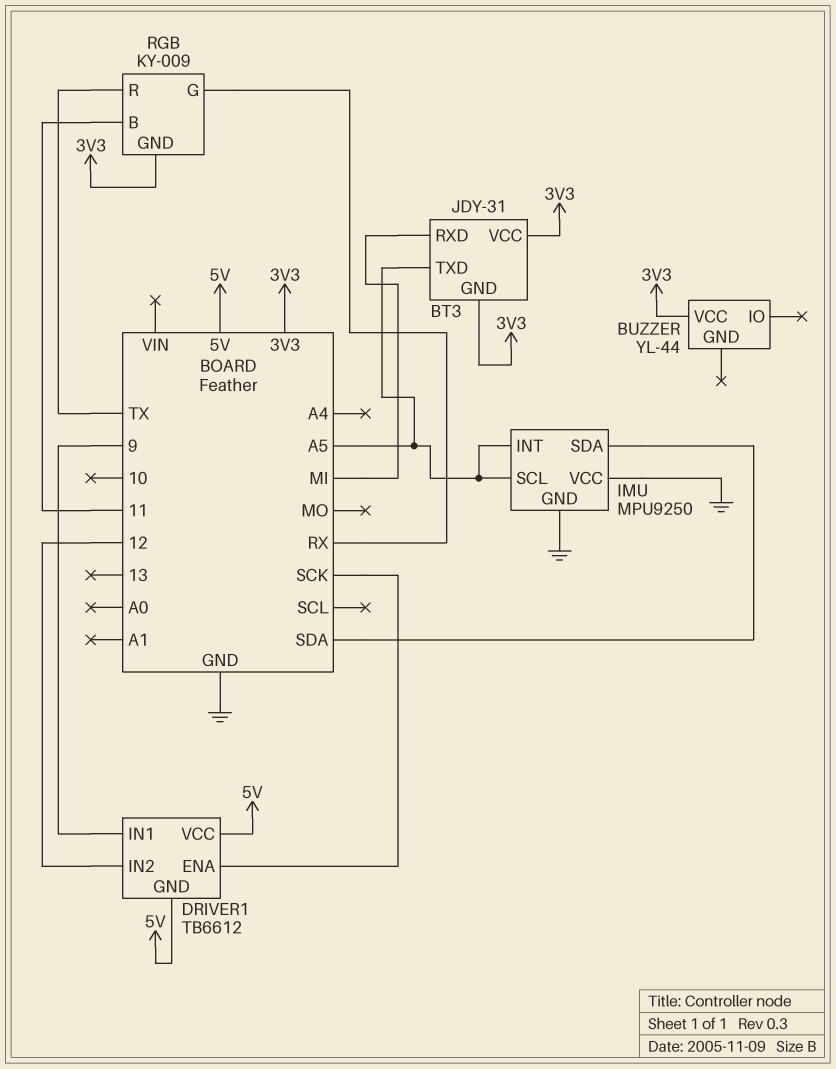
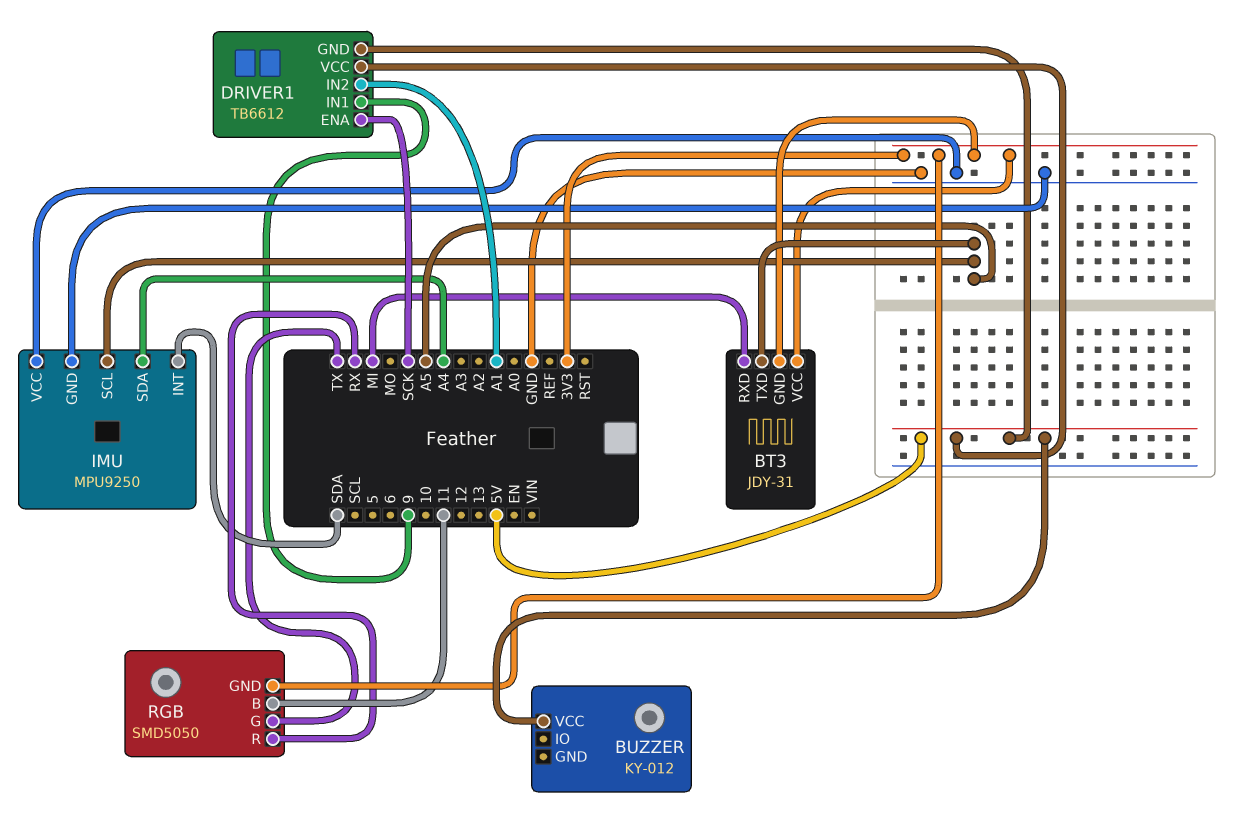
BUZZER: YL-44 -> KY-012
BUZZER pin VCC: 3V3 -> 5V
DRIVER1 pin IN2: 12 -> A1
IMU pin INT: A5 -> SDA
IMU pin SDA: SDA -> A4
RGB: KY-009 -> SMD5050
RGB pin G: RX -> TX
RGB pin R: TX -> RX

